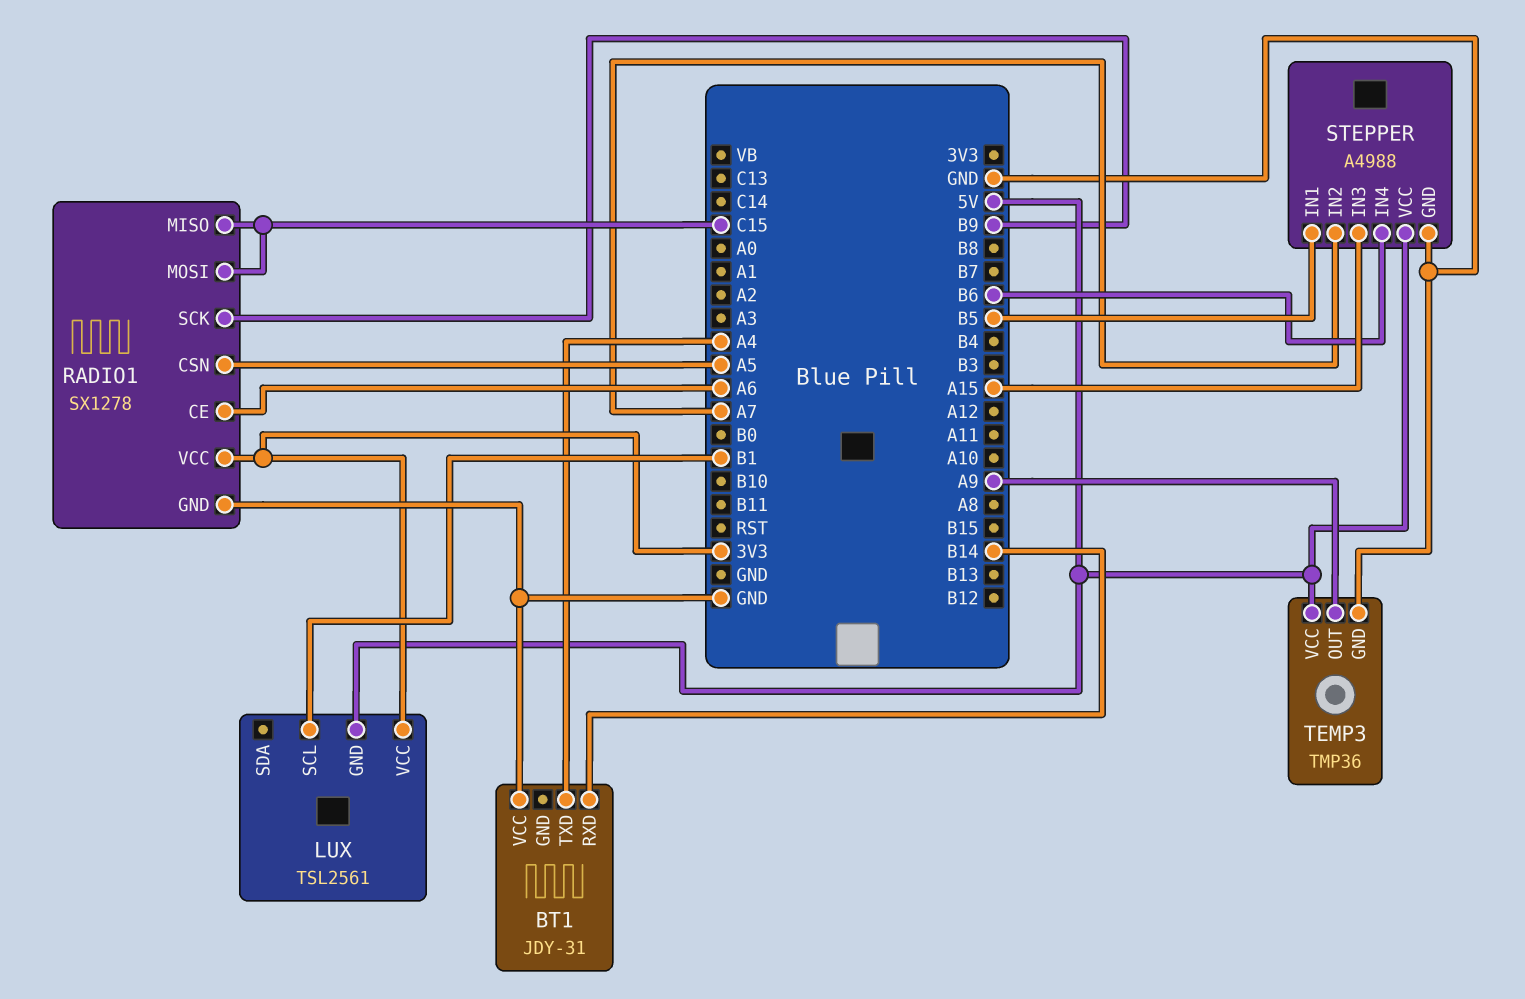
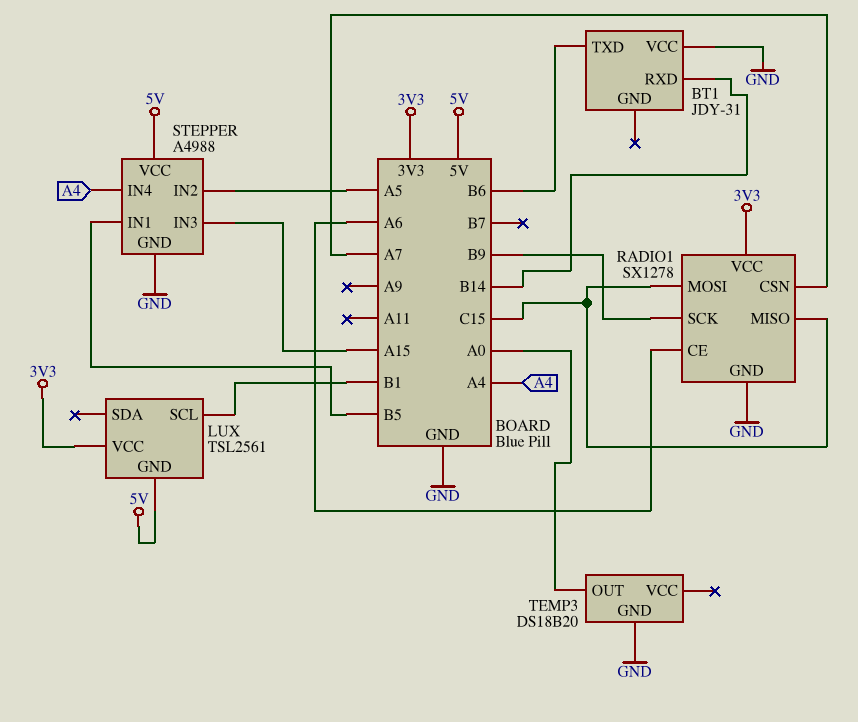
BT1 pin TXD: A4 -> B6
RADIO1 pin CSN: A5 -> A7
STEPPER pin IN2: A7 -> A5
STEPPER pin IN4: B6 -> A4
TEMP3: TMP36 -> DS18B20
TEMP3 pin OUT: A9 -> A0
TEMP3 pin VCC: 5V -> none

